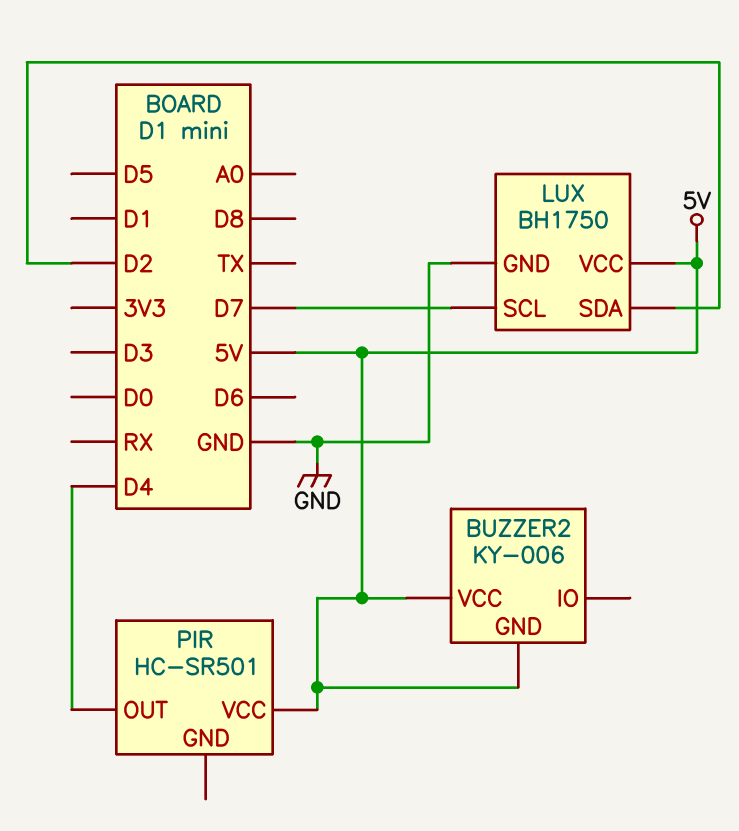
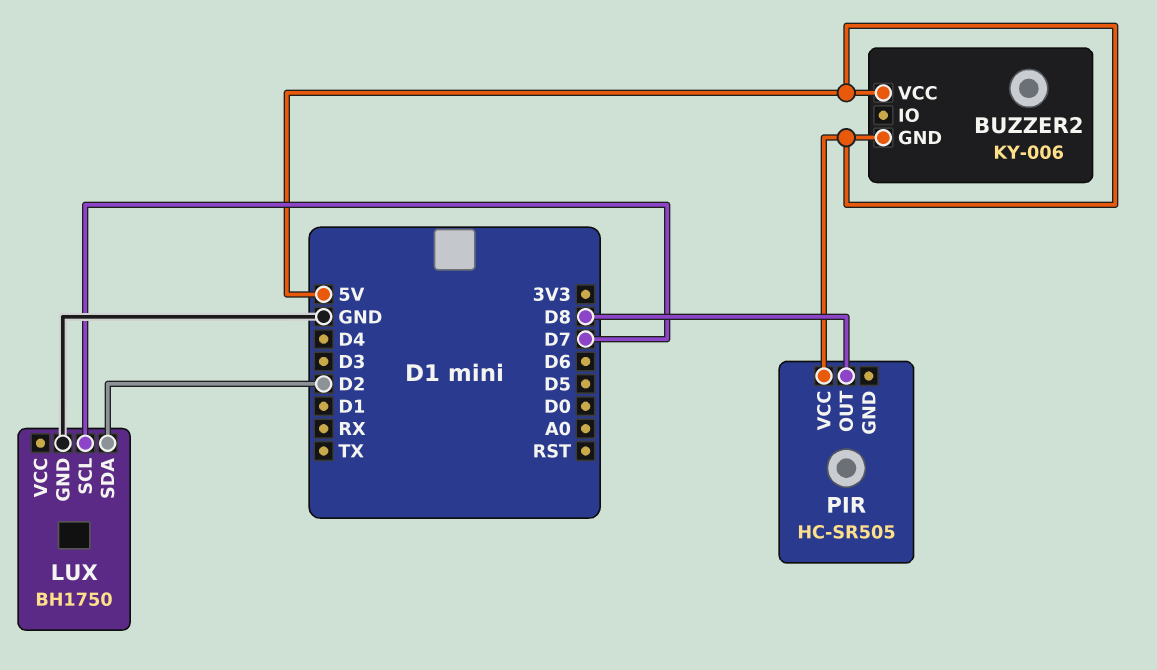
LUX pin VCC: 5V -> none
PIR: HC-SR501 -> HC-SR505
PIR pin OUT: D4 -> D8

